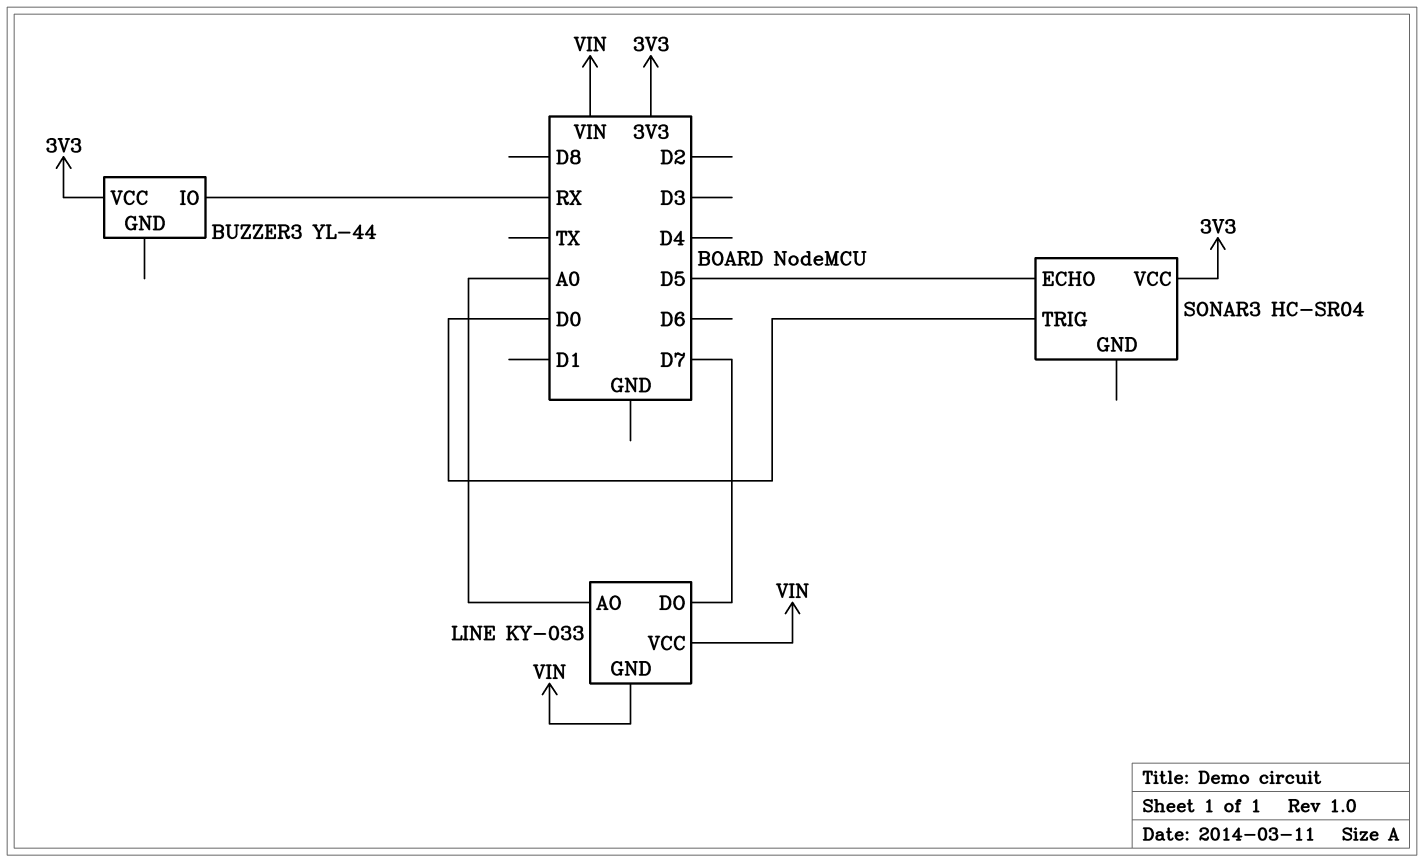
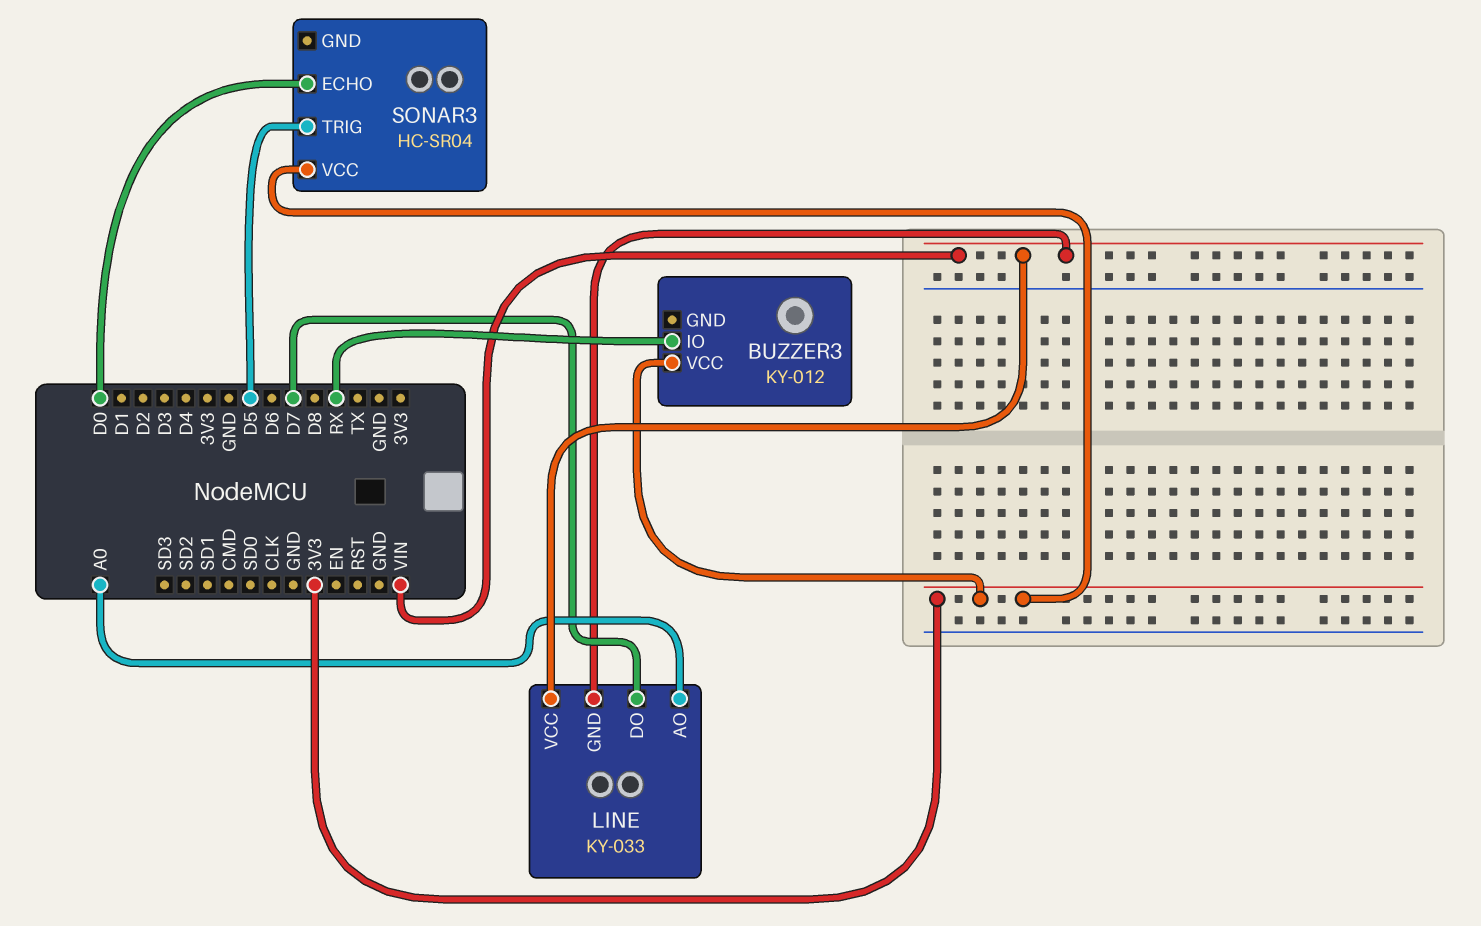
BUZZER3: YL-44 -> KY-012
SONAR3 pin ECHO: D5 -> D0
SONAR3 pin TRIG: D0 -> D5

